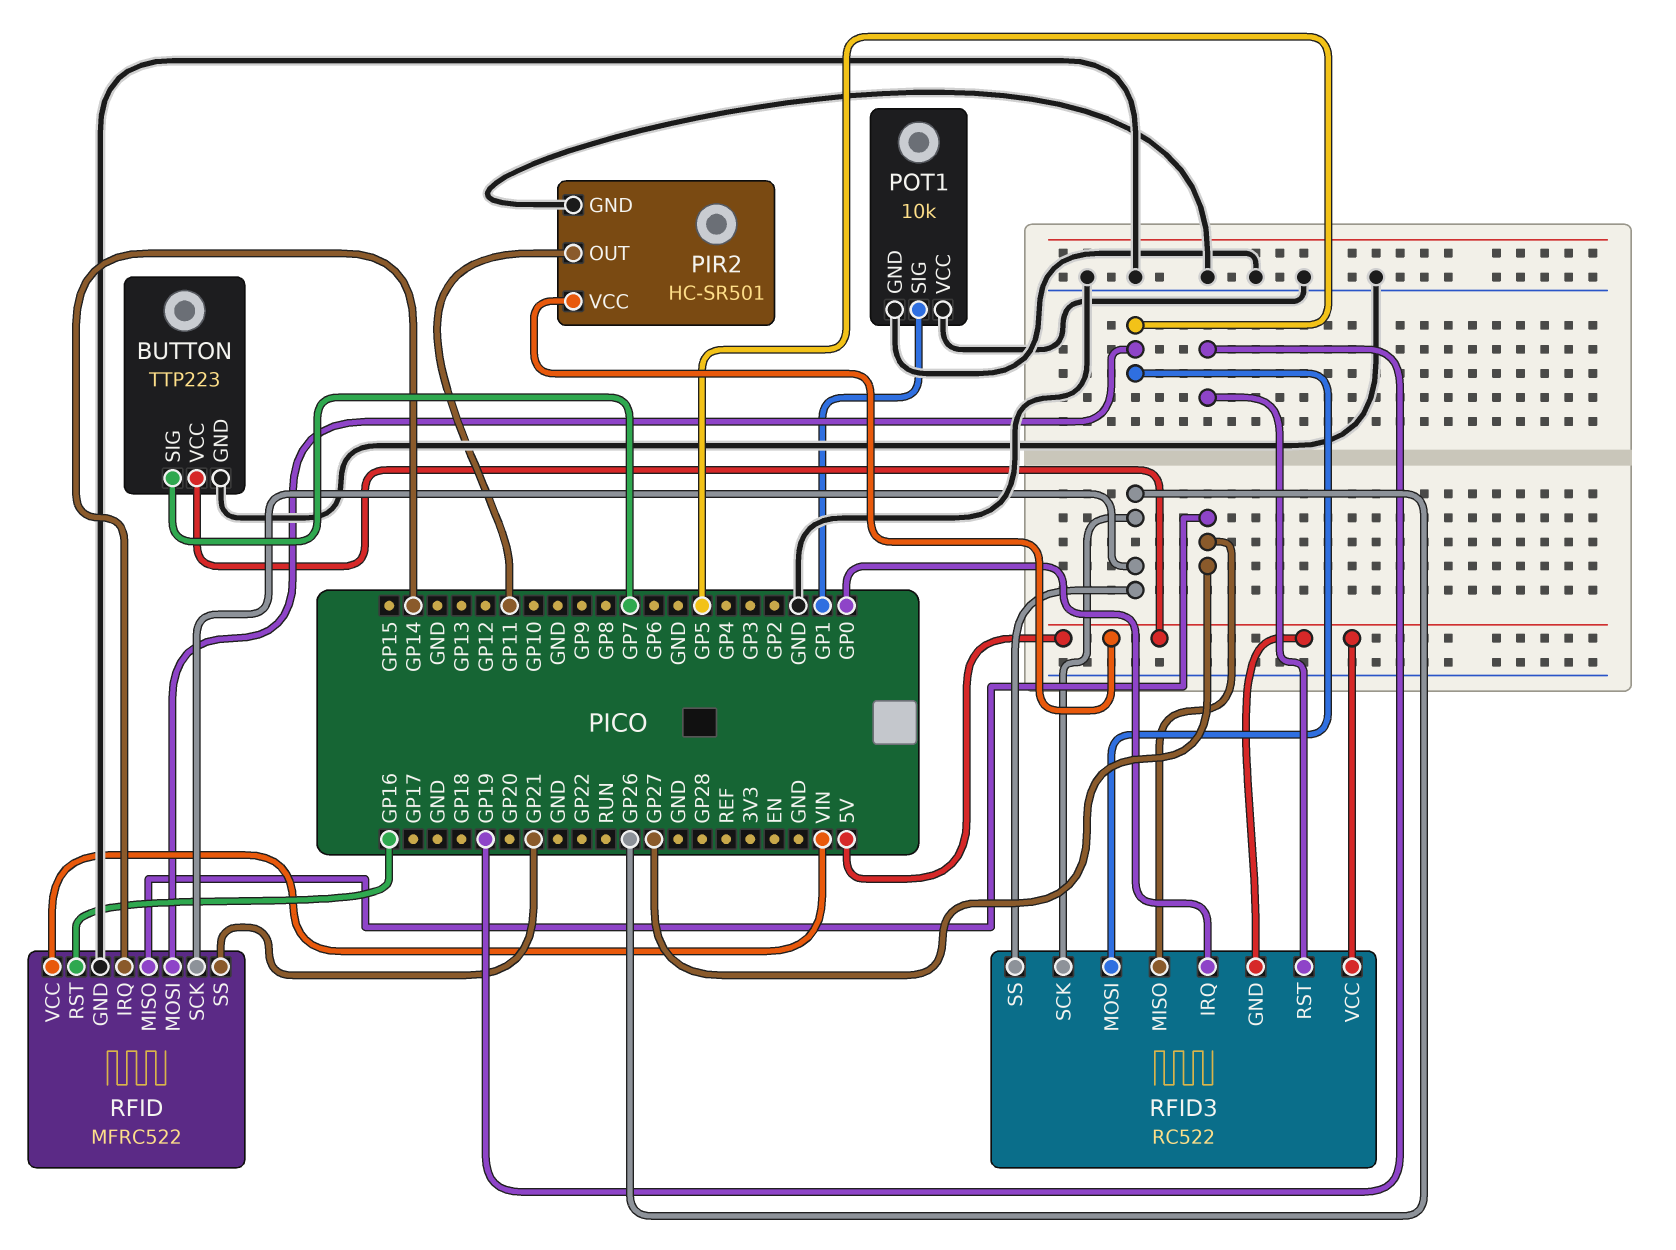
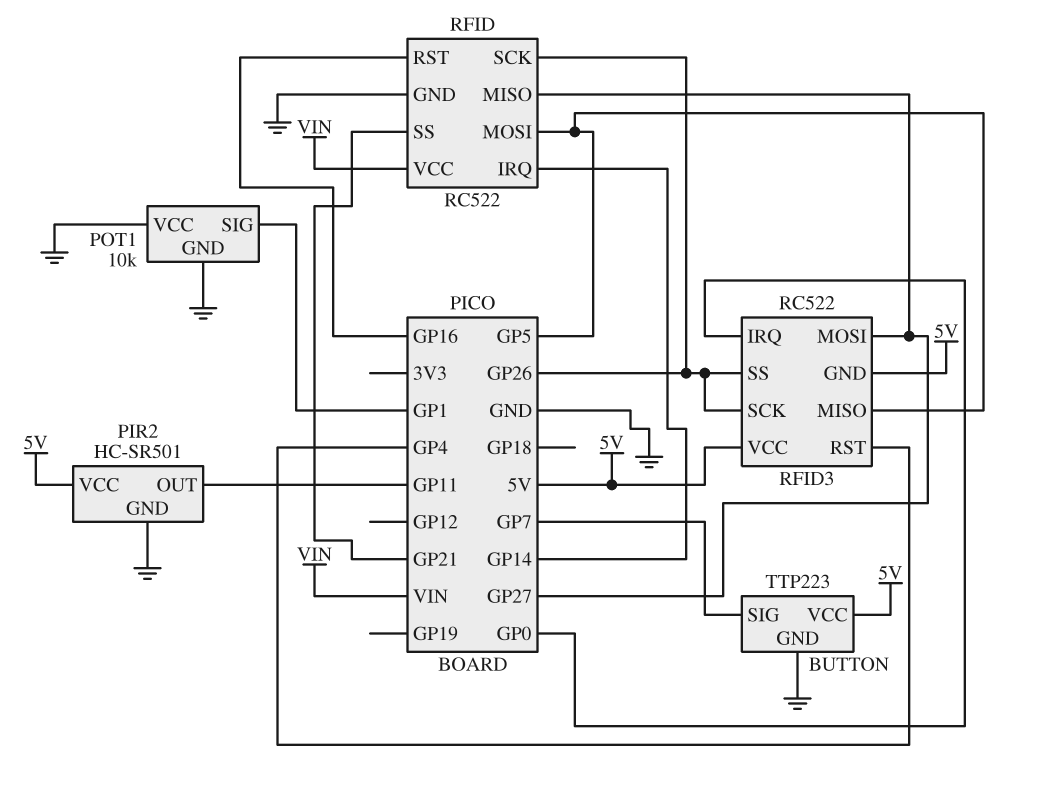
RFID: MFRC522 -> RC522
RFID3 pin MISO: GP27 -> GP5
RFID3 pin MOSI: GP5 -> GP27
RFID3 pin RST: GP19 -> GP4

